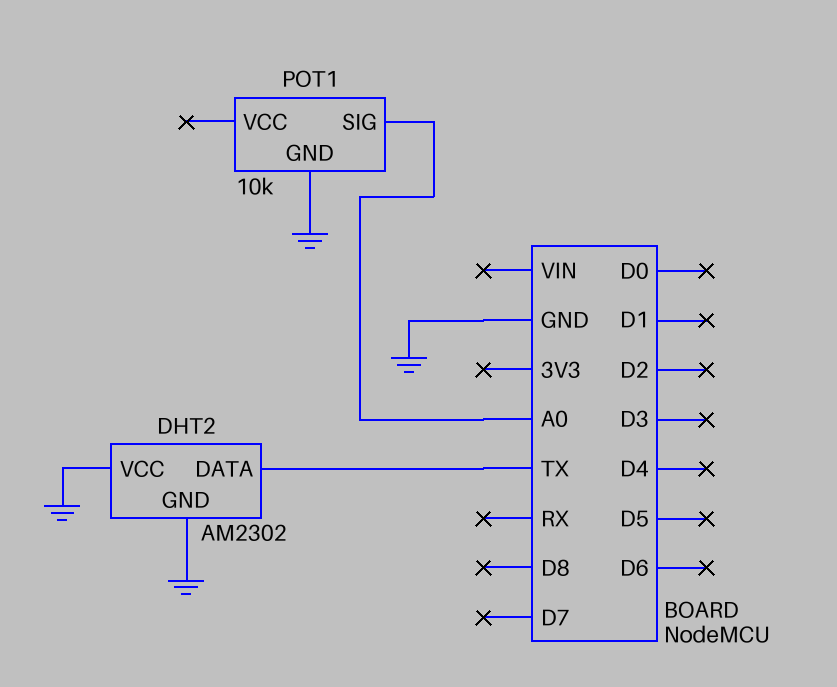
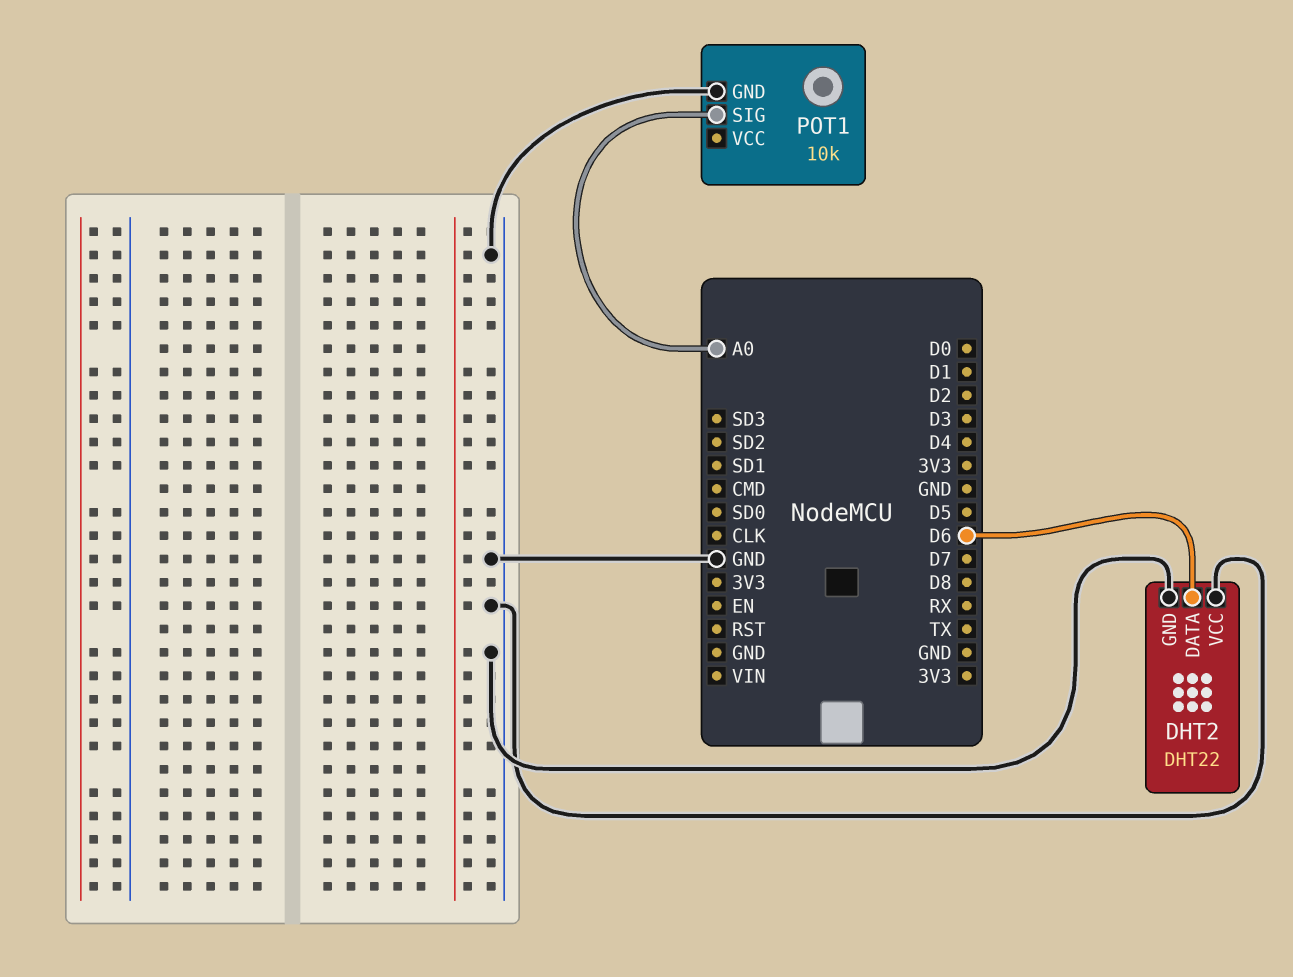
DHT2: AM2302 -> DHT22
DHT2 pin DATA: TX -> D6

